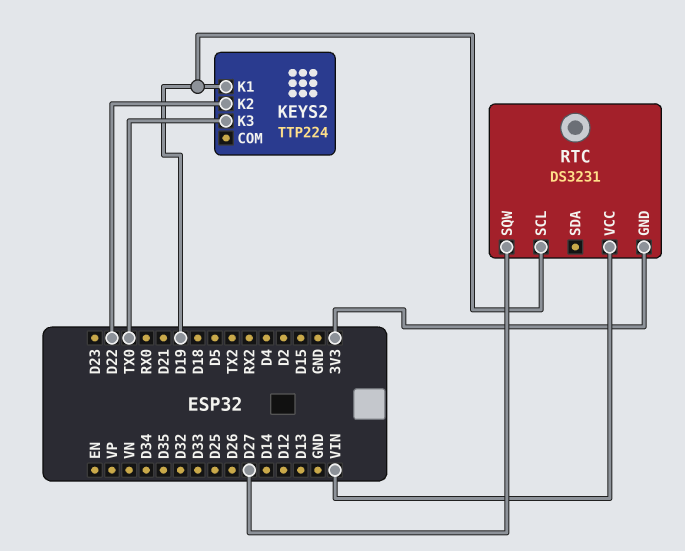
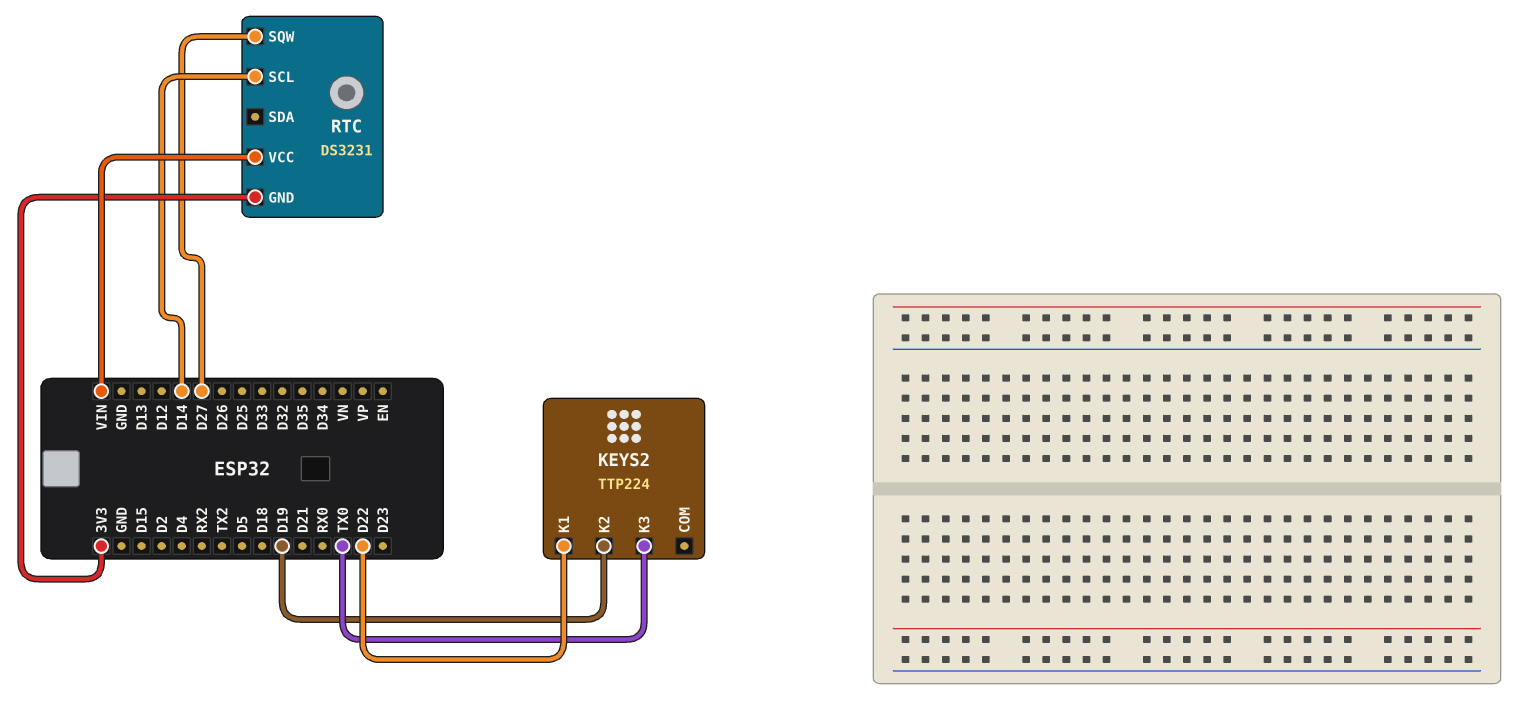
KEYS2 pin K1: D19 -> D22
KEYS2 pin K2: D22 -> D19
RTC pin SCL: D19 -> D14

